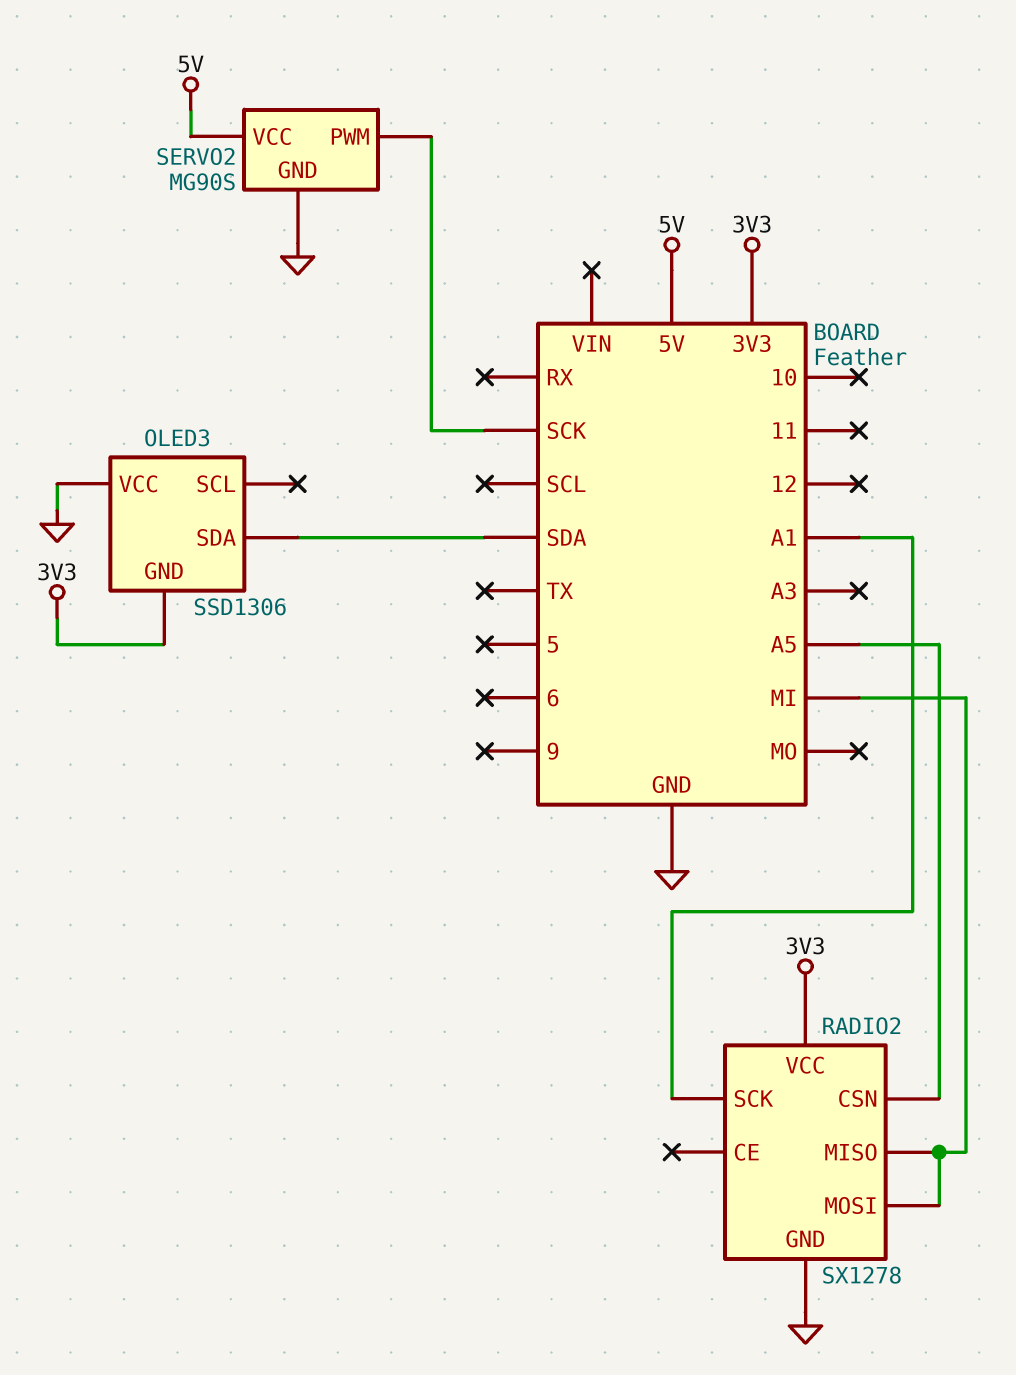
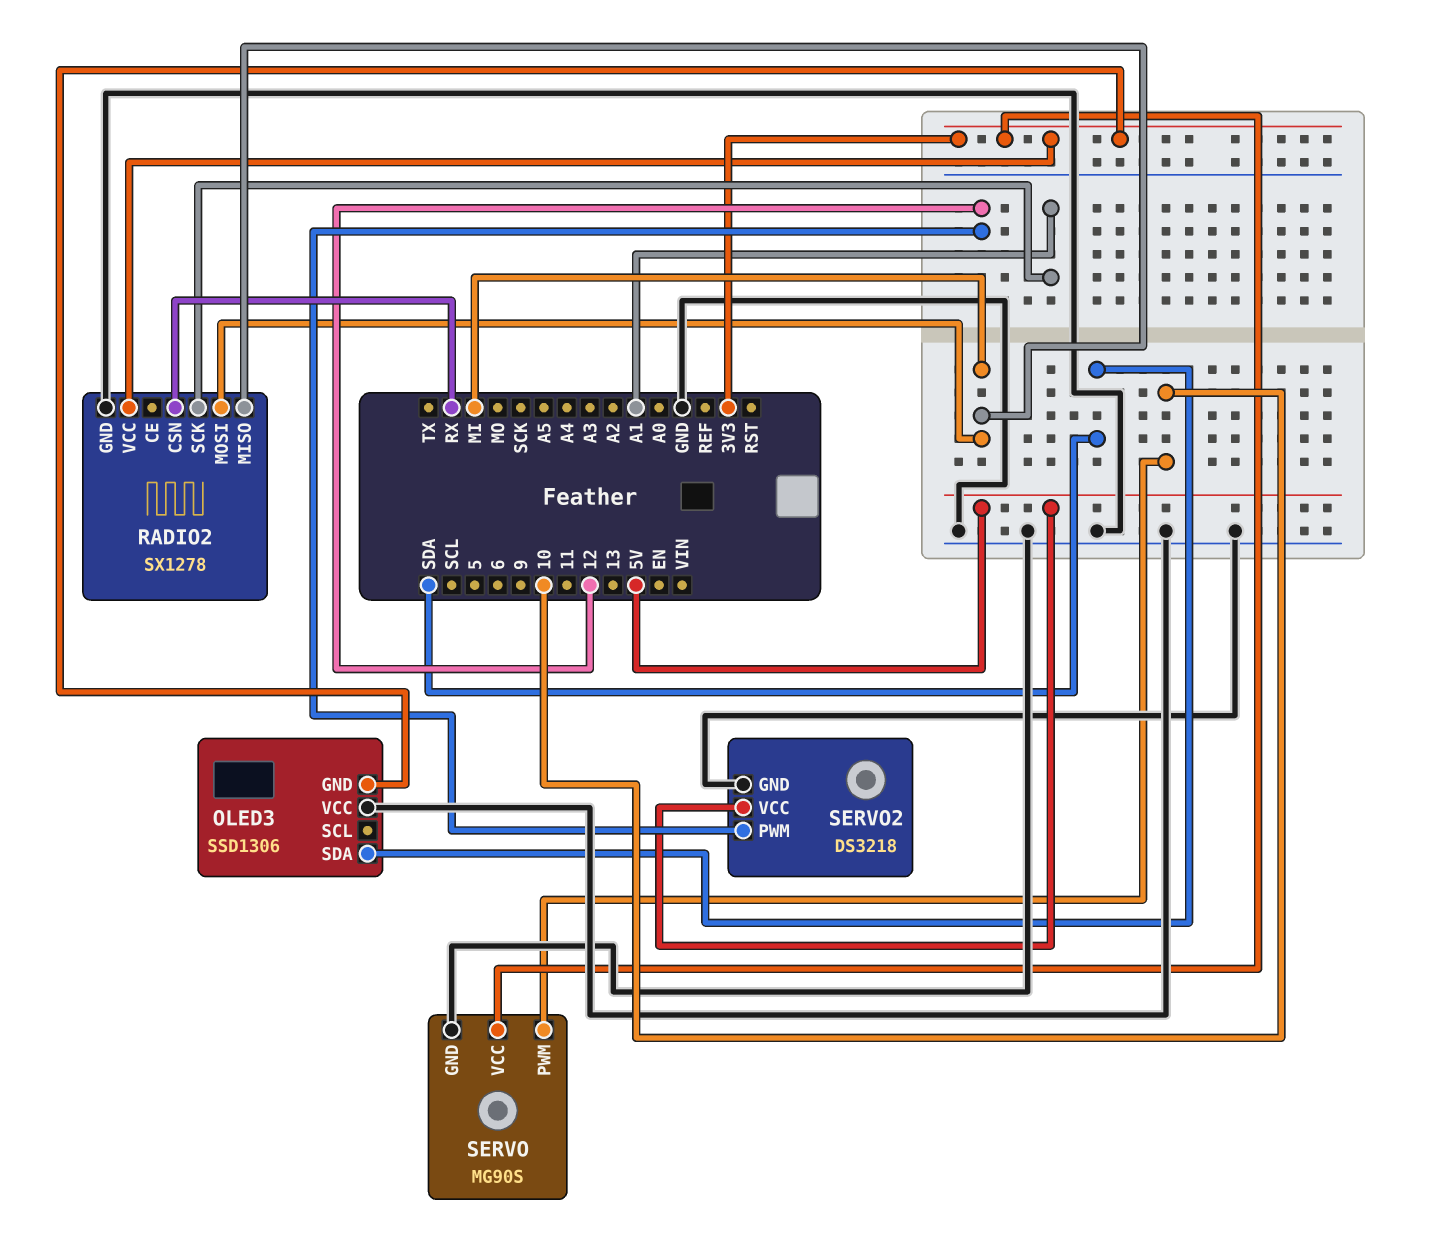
RADIO2 pin CSN: A5 -> RX
SERVO: none -> MG90S
SERVO pin GND: none -> GND
SERVO pin PWM: none -> 10
SERVO pin VCC: none -> 3V3
SERVO2: MG90S -> DS3218
SERVO2 pin PWM: SCK -> 12

